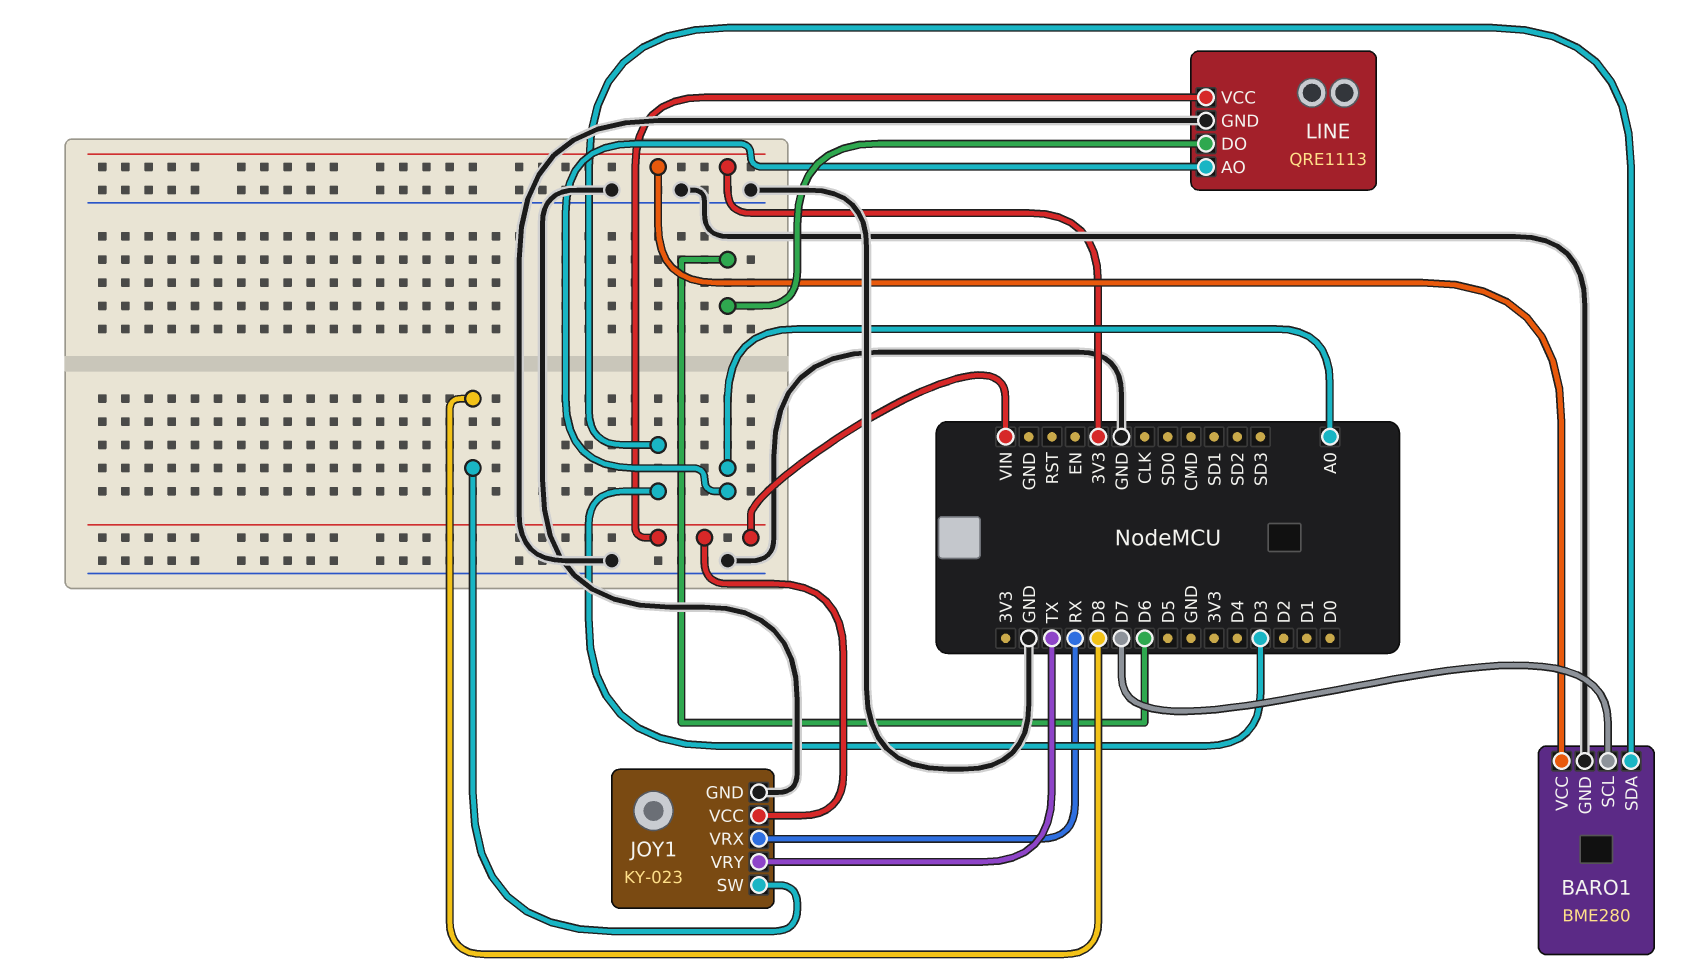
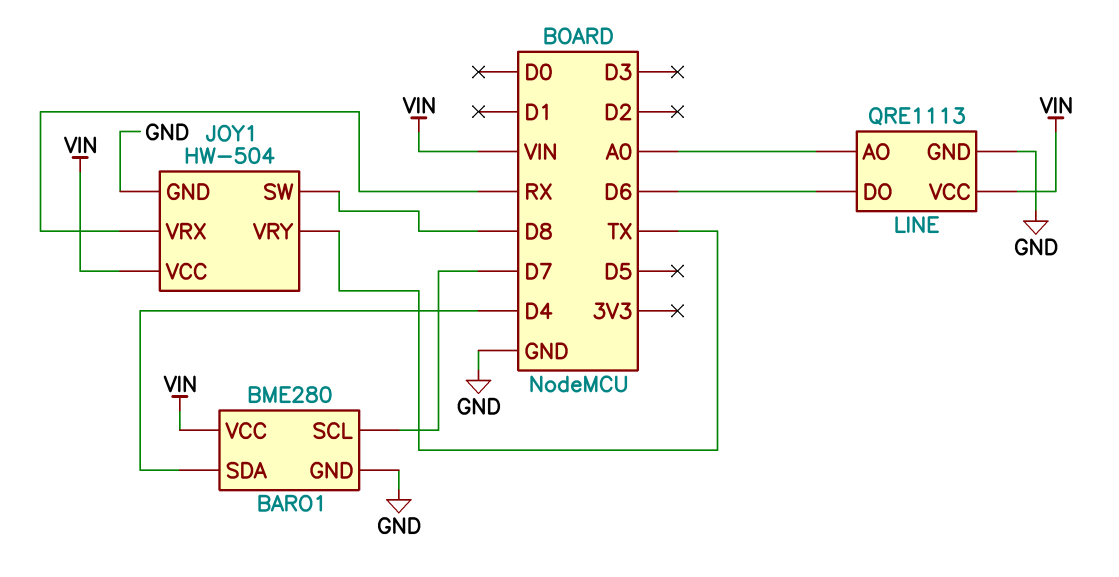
BARO1 pin SDA: D3 -> D4
BARO1 pin VCC: 3V3 -> VIN
JOY1: KY-023 -> HW-504

